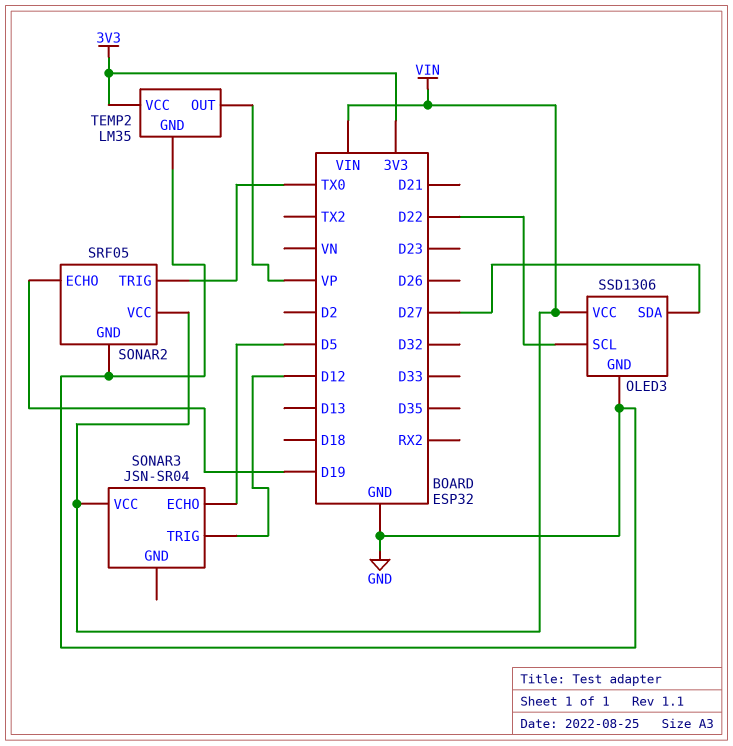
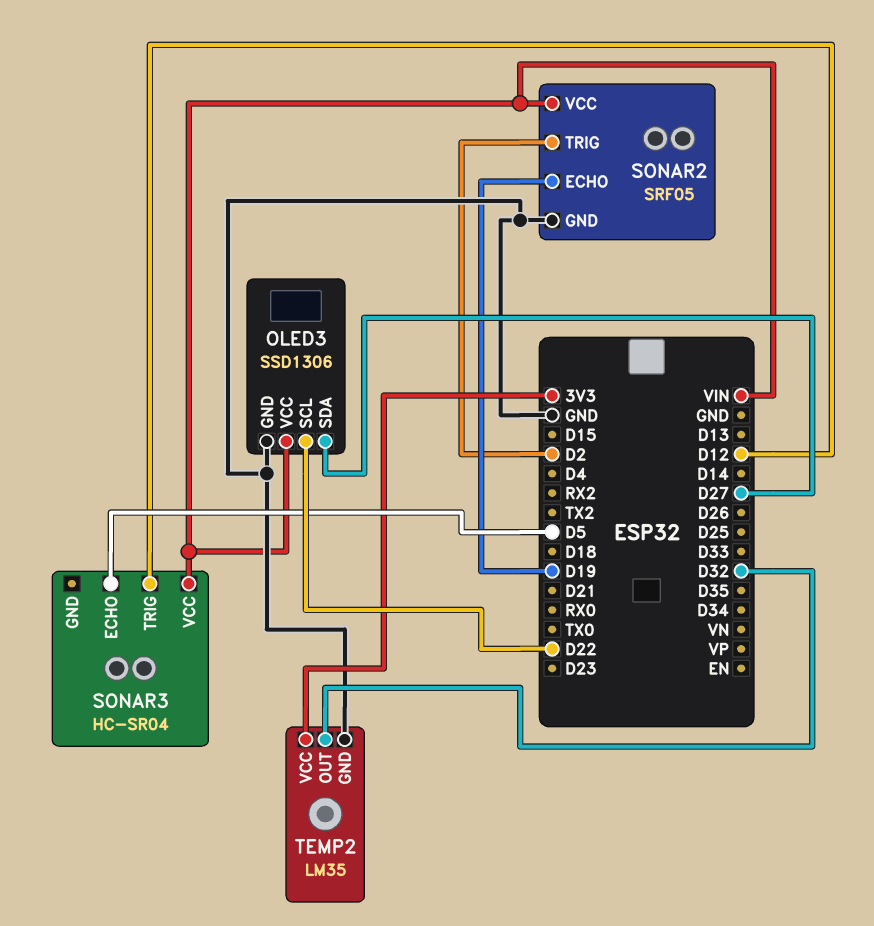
SONAR2 pin TRIG: TX0 -> D2
SONAR3: JSN-SR04 -> HC-SR04
TEMP2 pin OUT: VP -> D32

